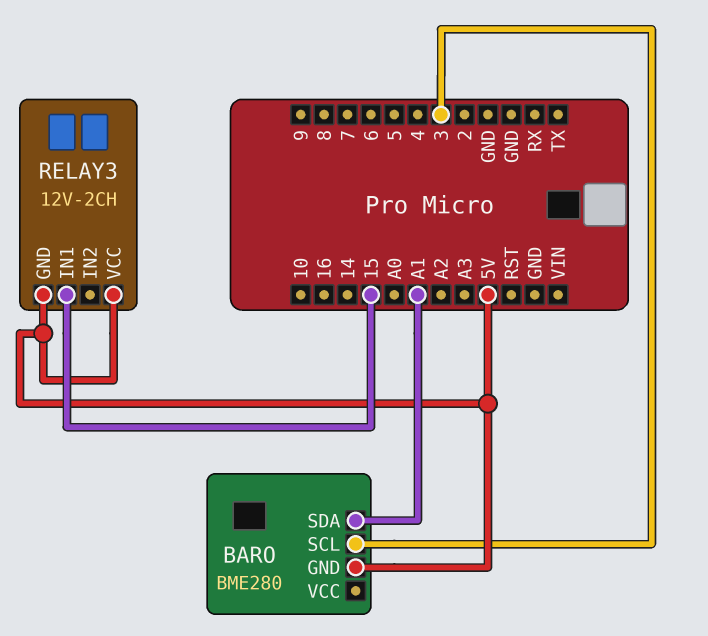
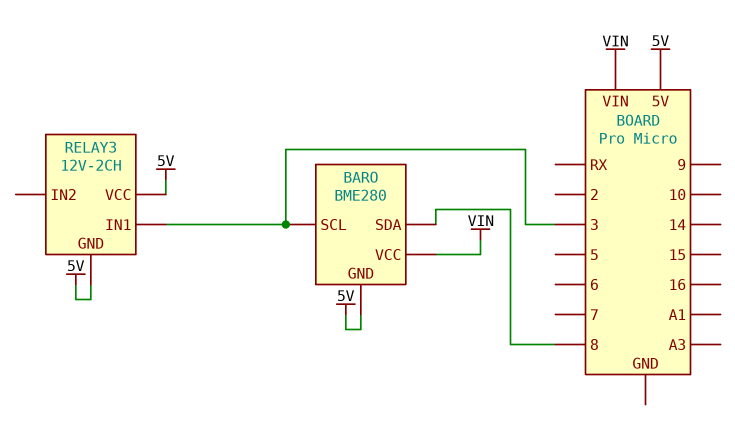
BARO pin SDA: A1 -> 8
BARO pin VCC: none -> VIN
RELAY3 pin IN1: 15 -> 3

